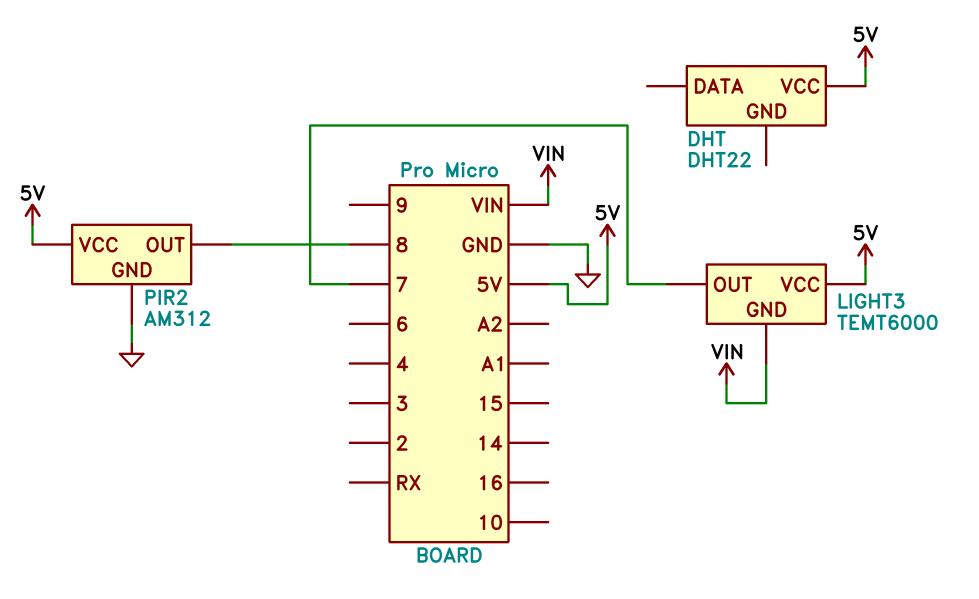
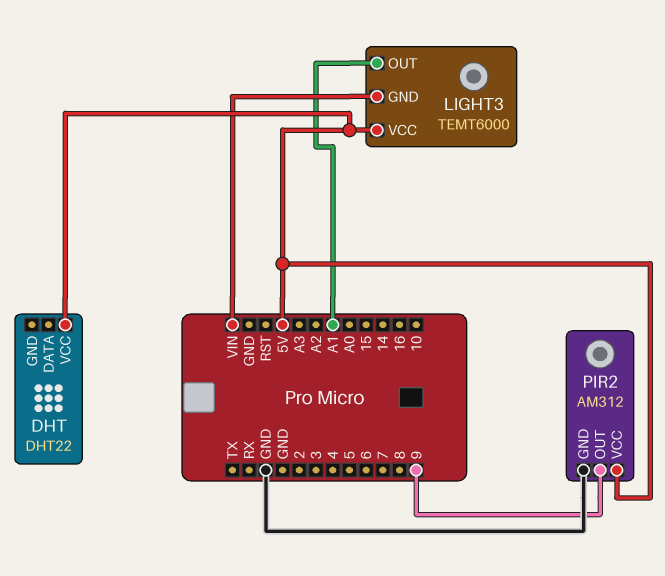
LIGHT3 pin OUT: 7 -> A1
PIR2 pin OUT: 8 -> 9

